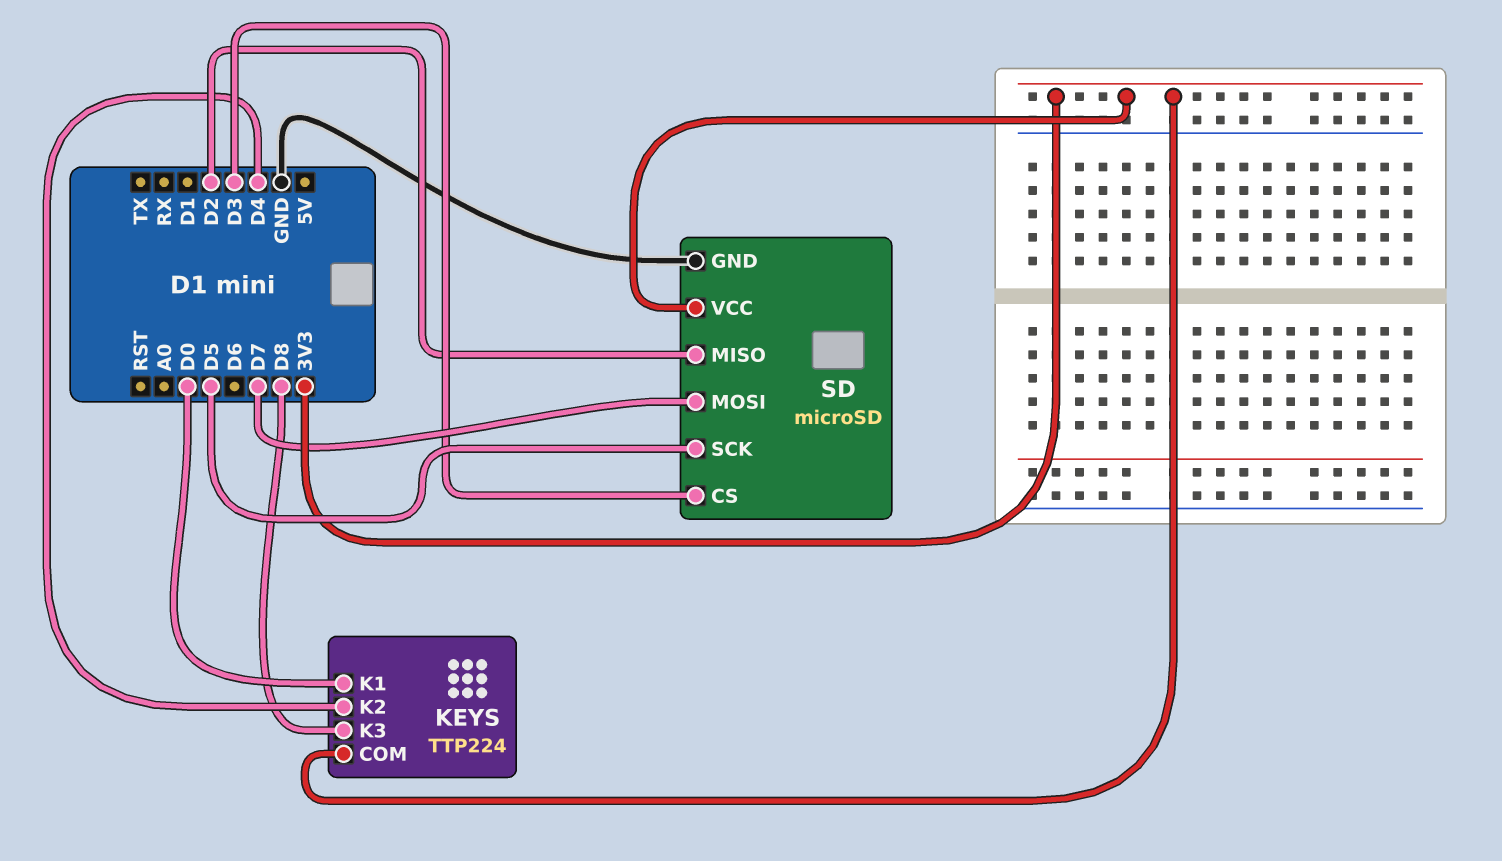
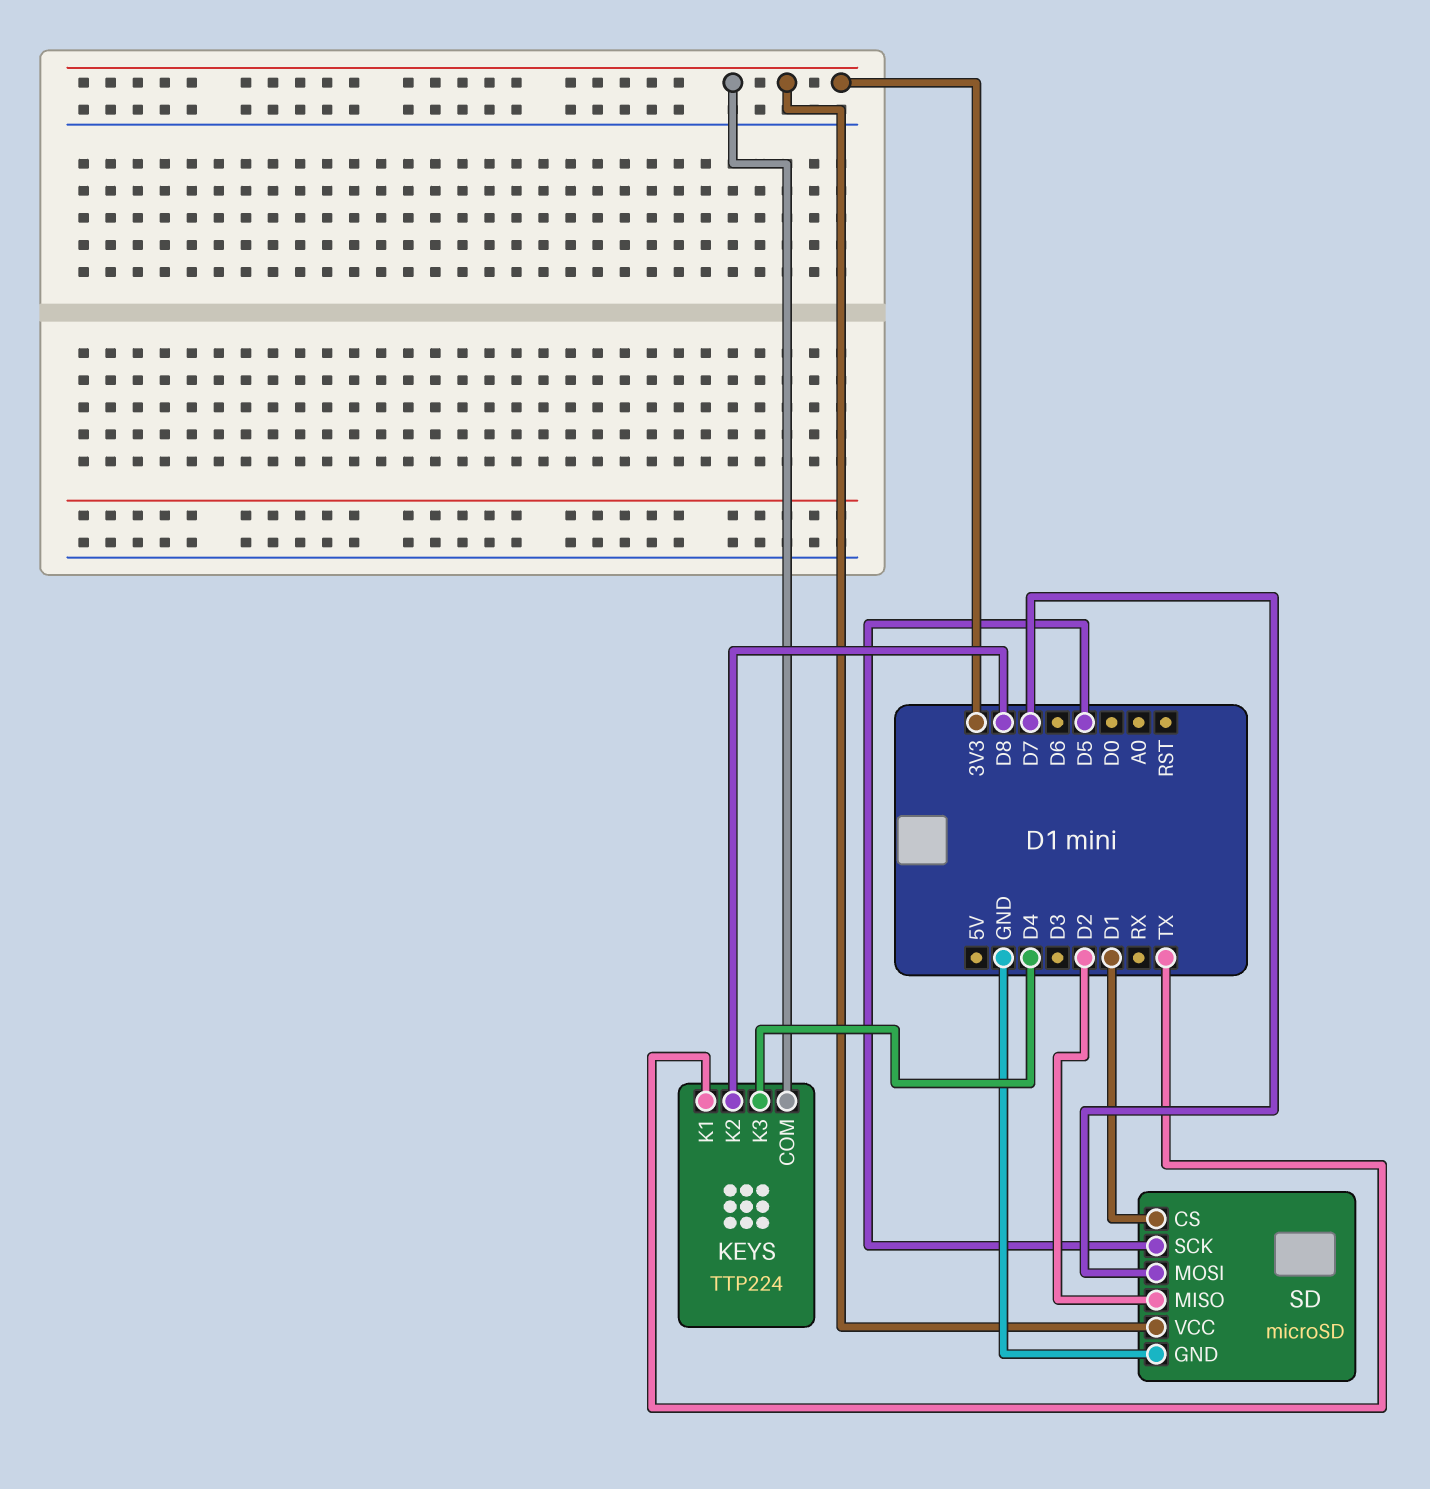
KEYS pin K1: D0 -> TX
KEYS pin K2: D4 -> D8
KEYS pin K3: D8 -> D4
SD pin CS: D3 -> D1

